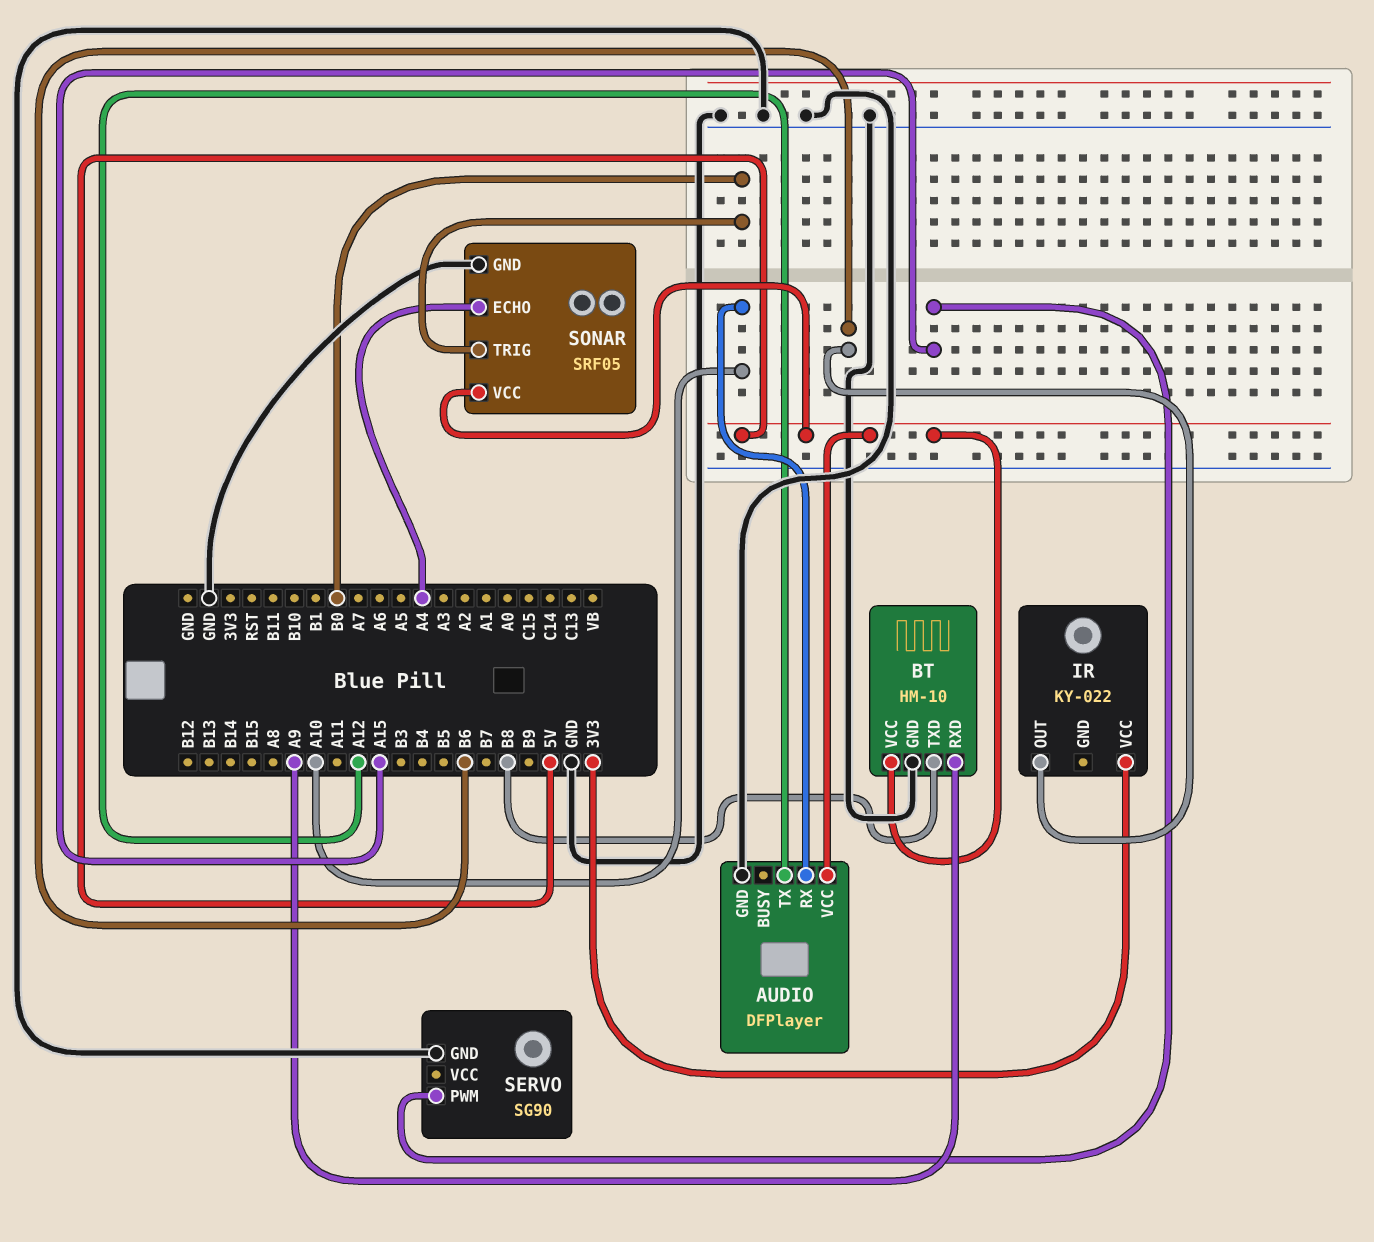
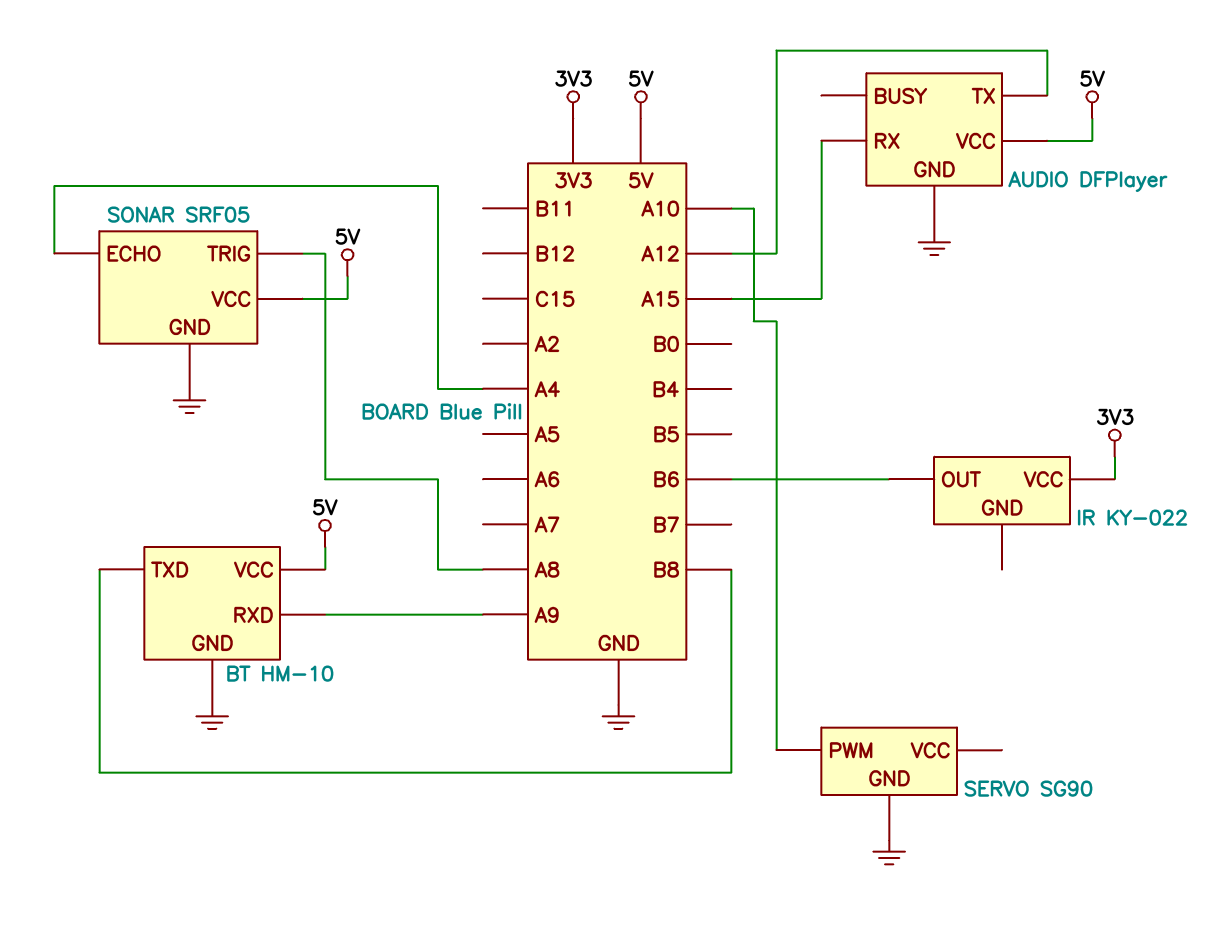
AUDIO pin RX: A10 -> A15
SERVO pin PWM: A15 -> A10
SONAR pin TRIG: B0 -> A8

